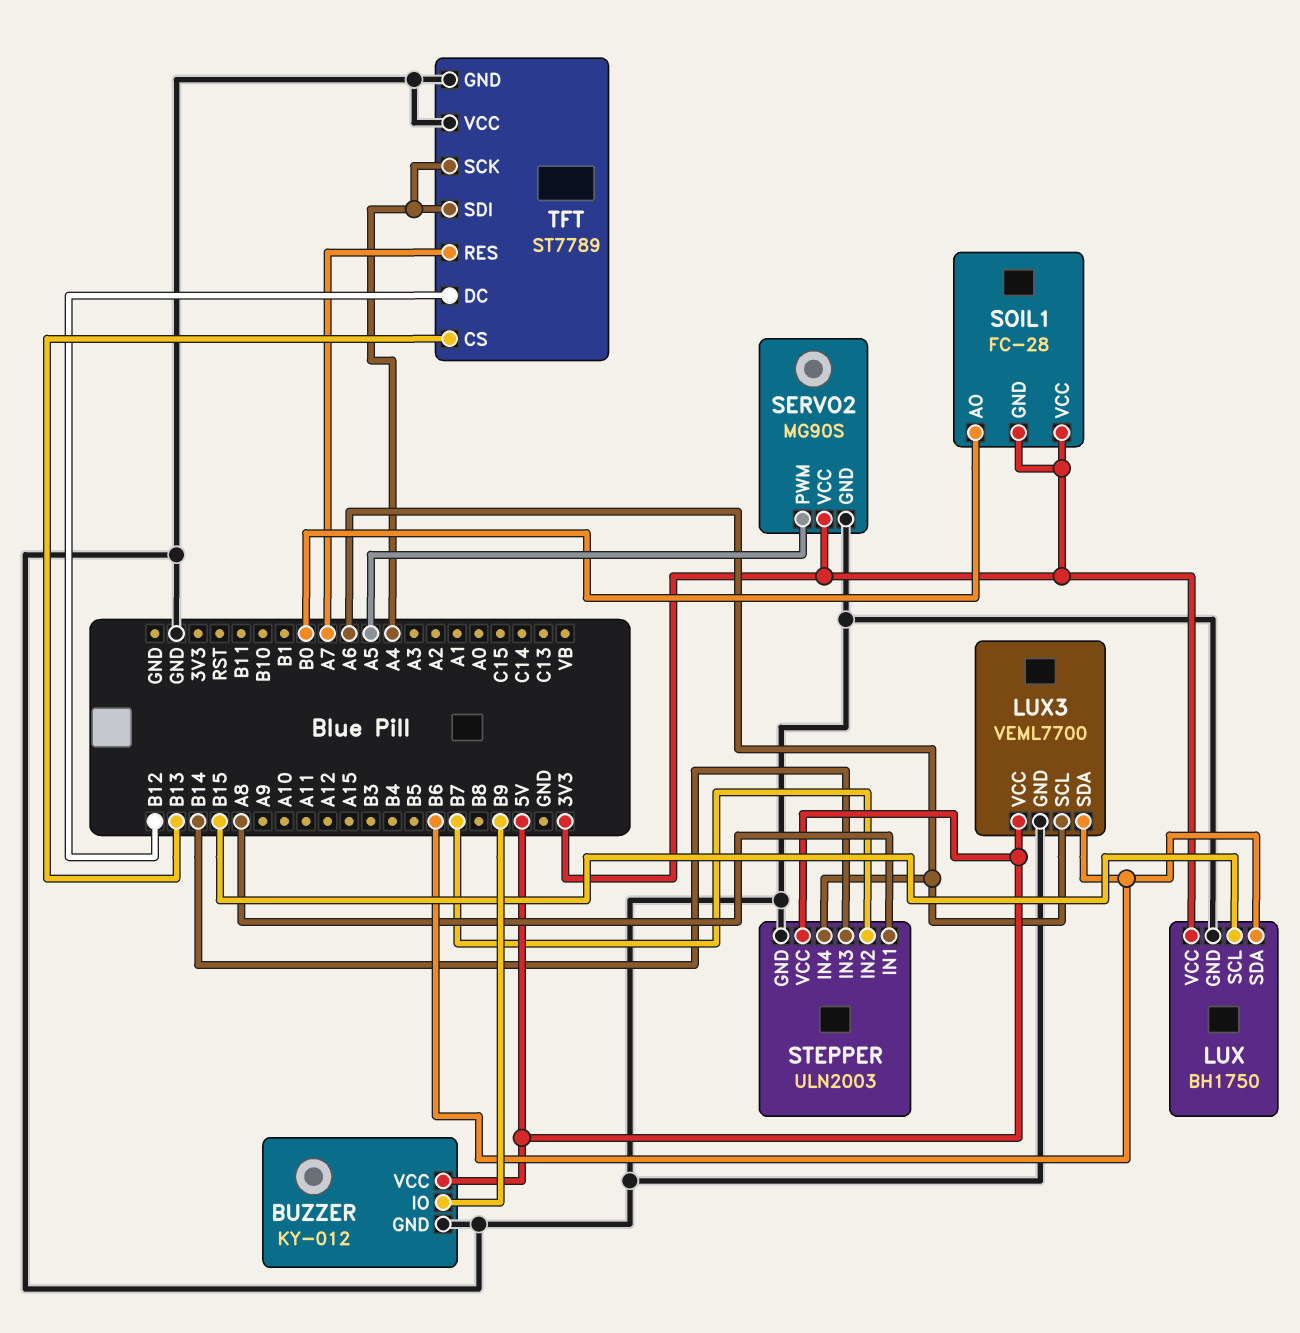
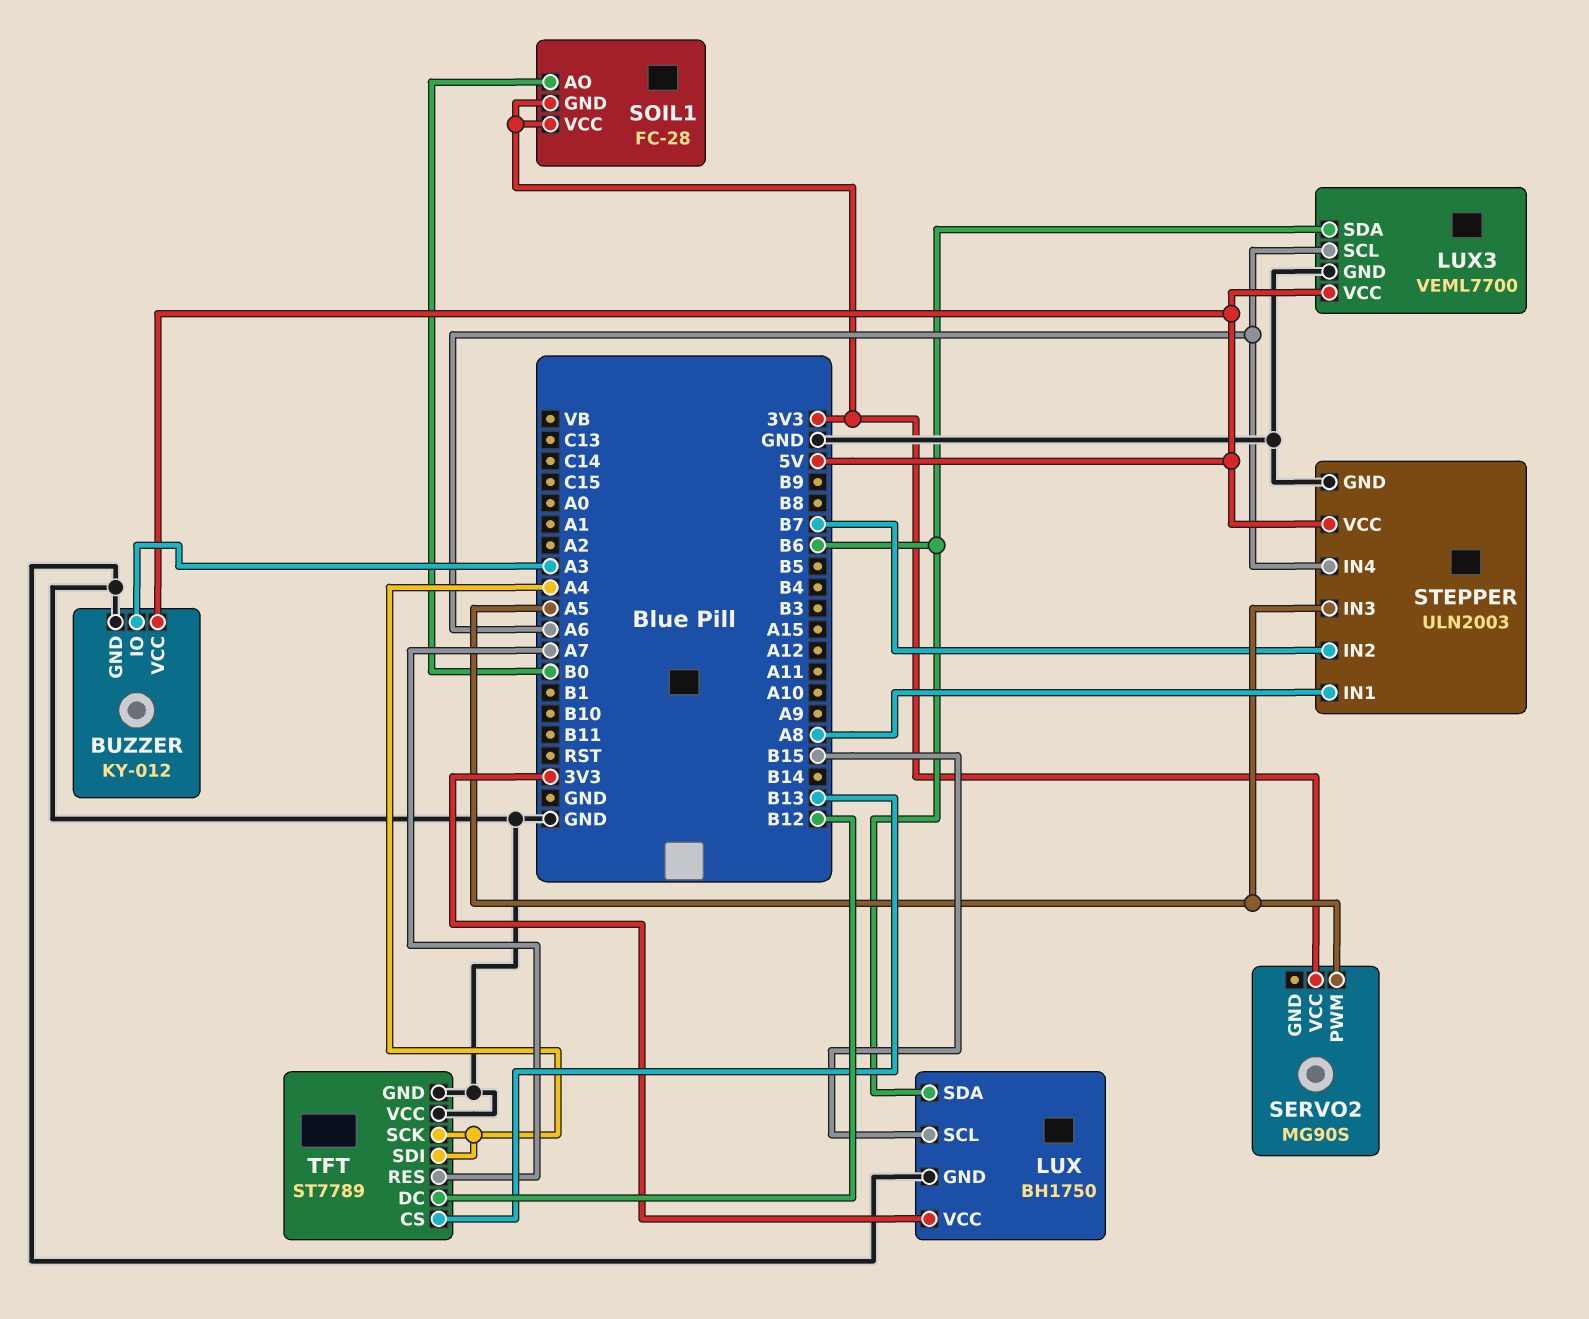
BUZZER pin IO: B9 -> A3
SERVO2 pin GND: GND -> none
STEPPER pin IN3: B14 -> A5

